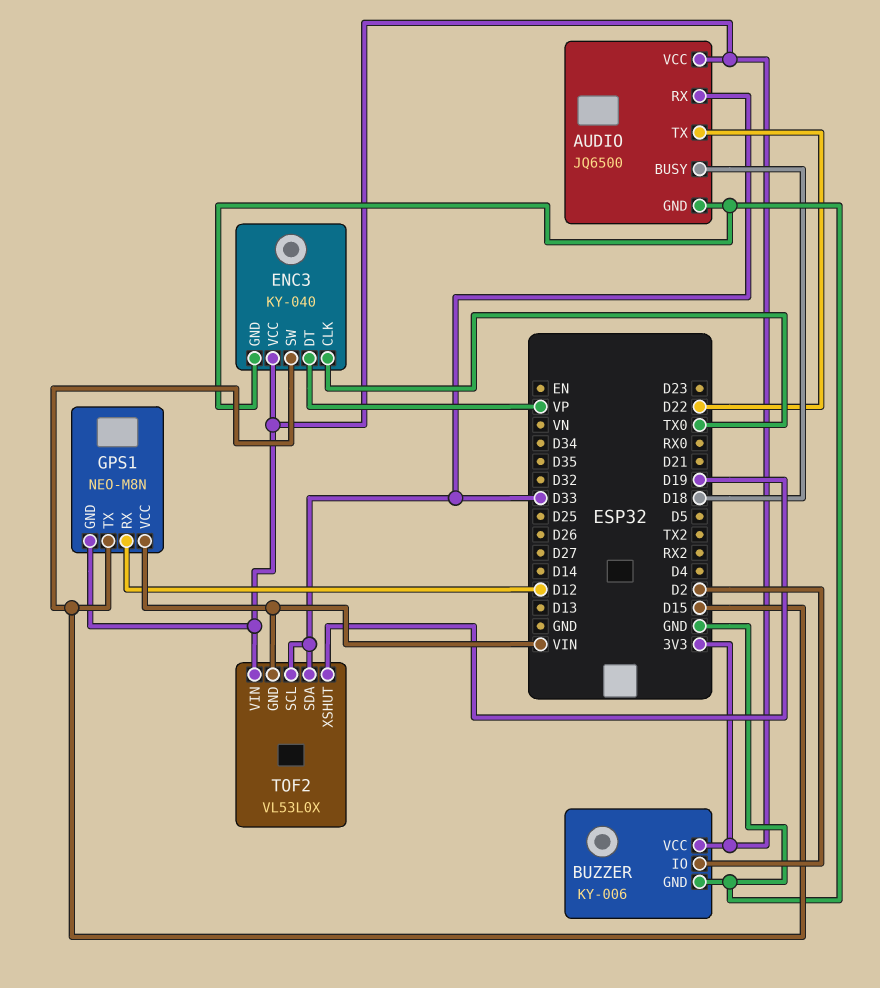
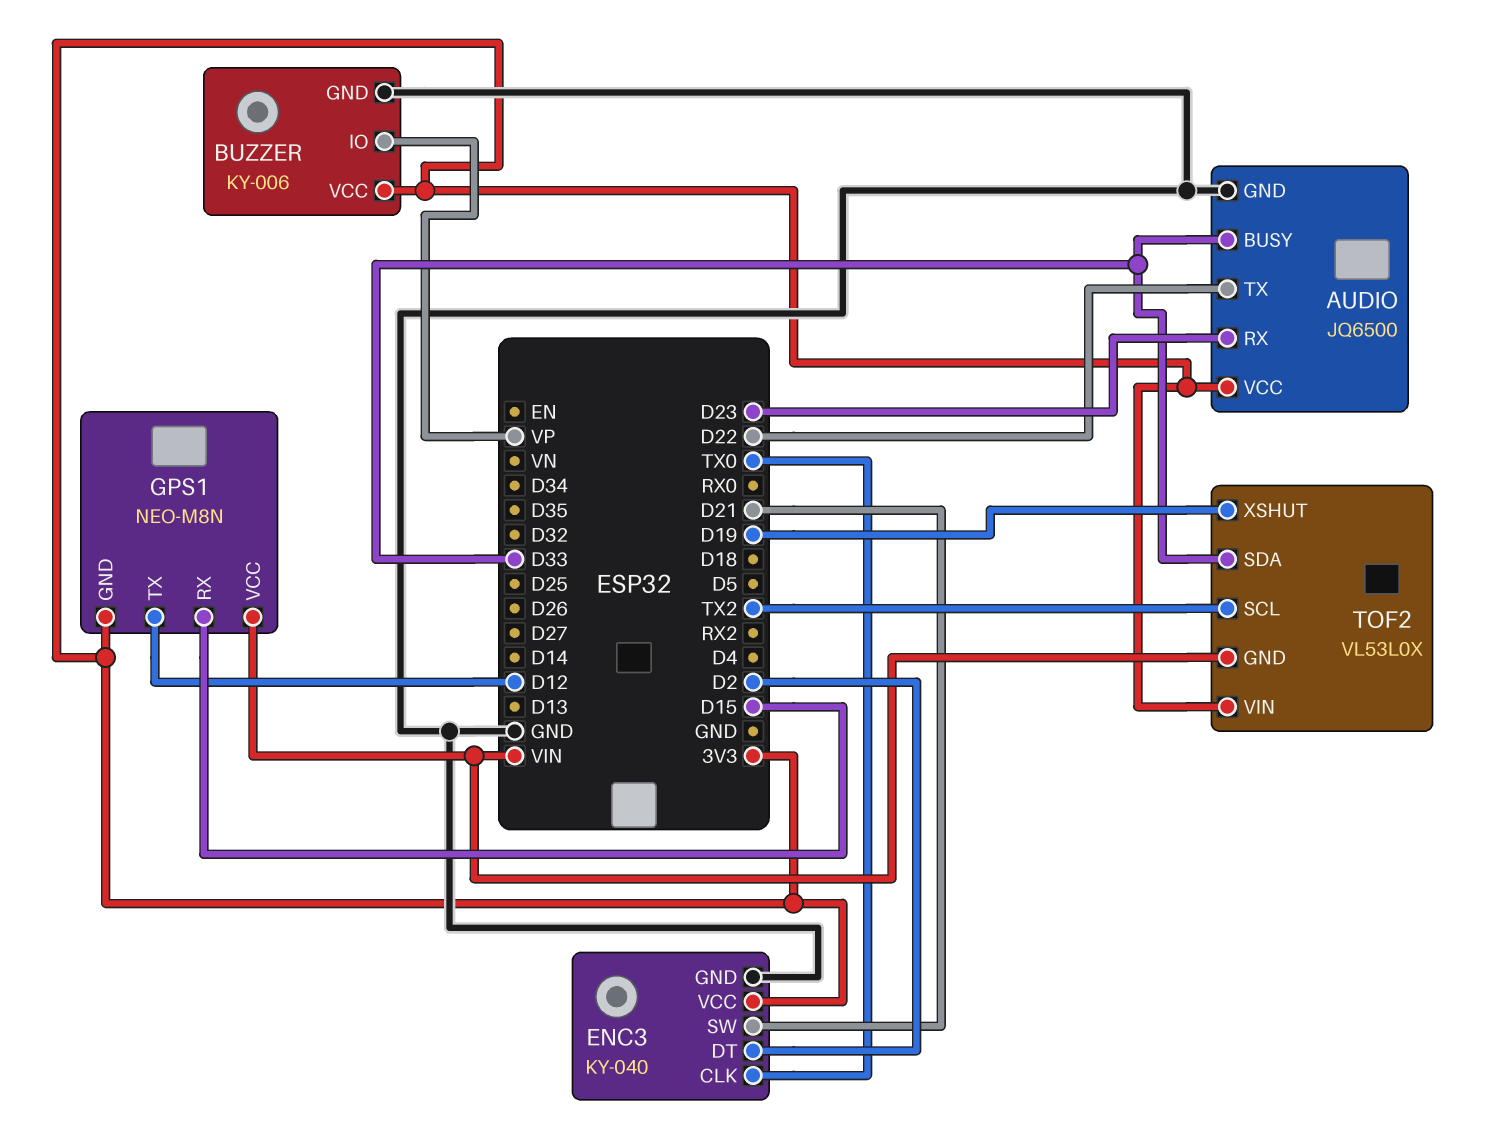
AUDIO pin BUSY: D18 -> D33
AUDIO pin RX: D33 -> D23
BUZZER pin IO: D2 -> VP
ENC3 pin DT: VP -> D2
ENC3 pin SW: D15 -> D21
GPS1 pin RX: D12 -> D15
GPS1 pin TX: D15 -> D12
TOF2 pin SCL: D33 -> TX2

